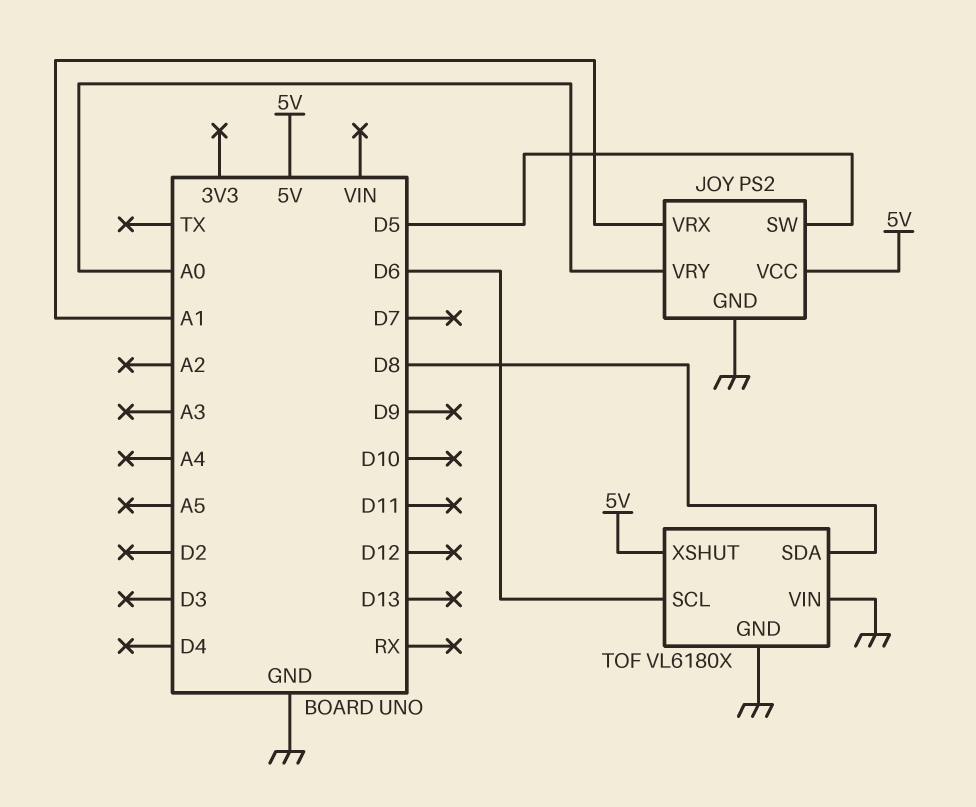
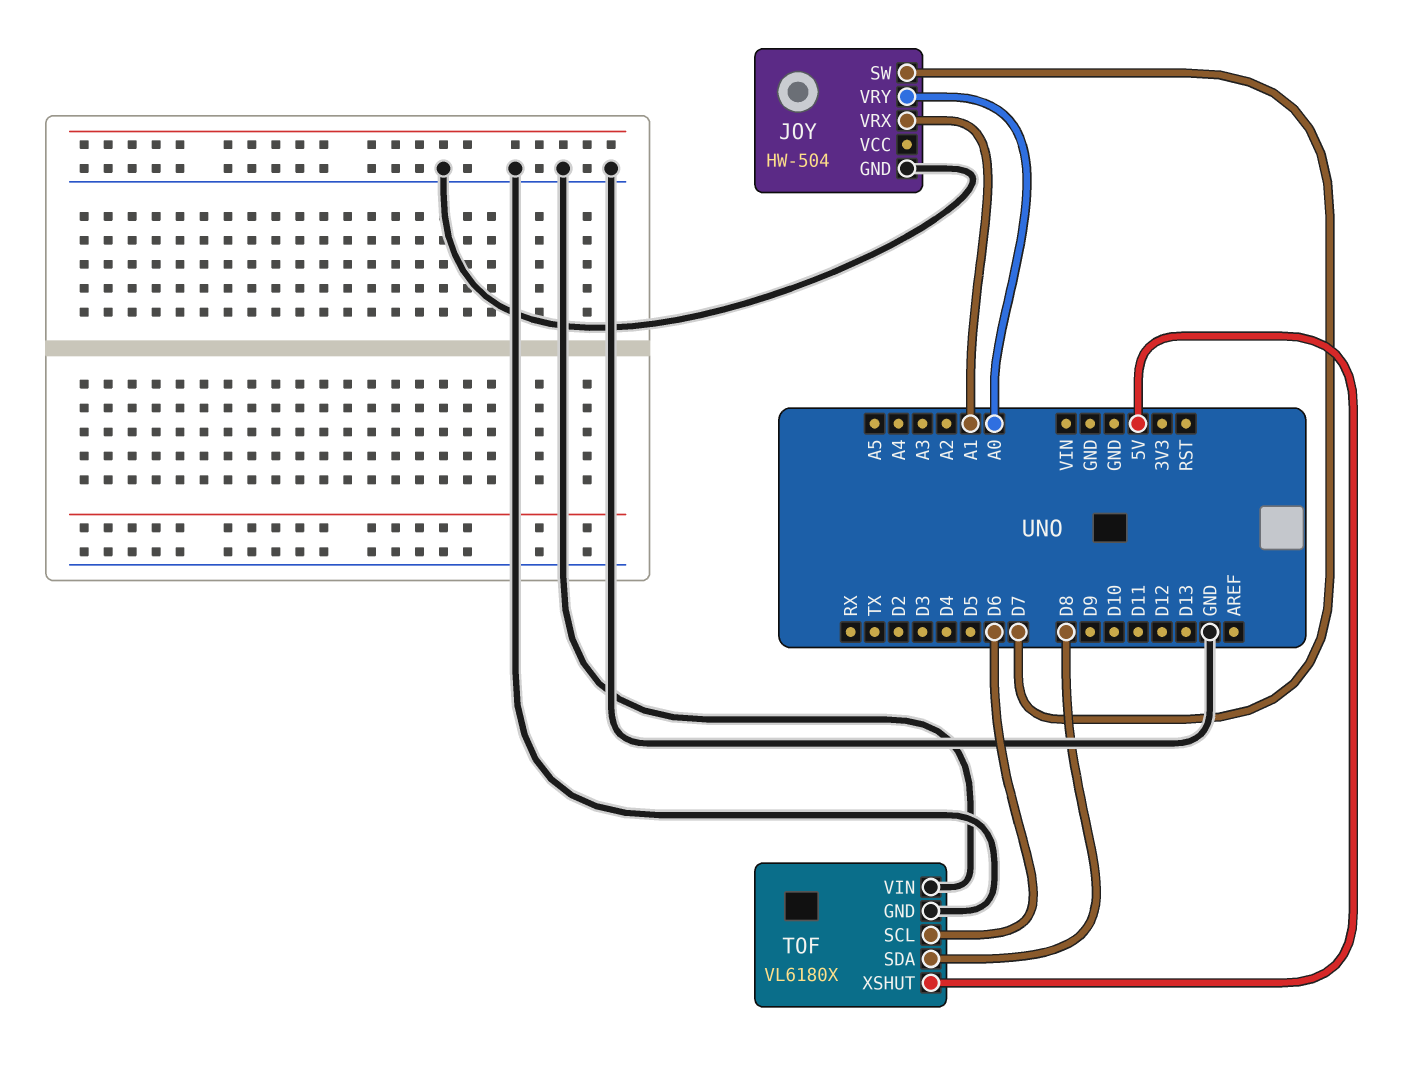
JOY: PS2 -> HW-504
JOY pin SW: D5 -> D7
JOY pin VCC: 5V -> none

